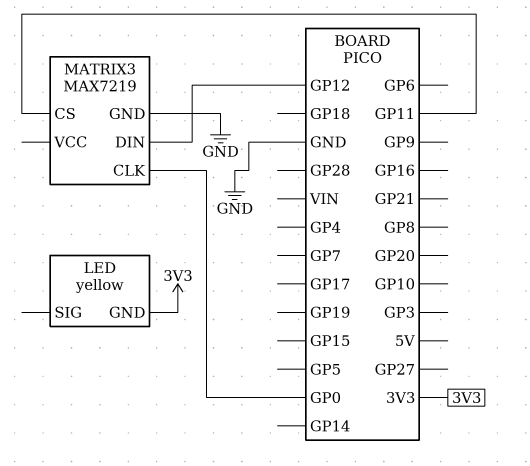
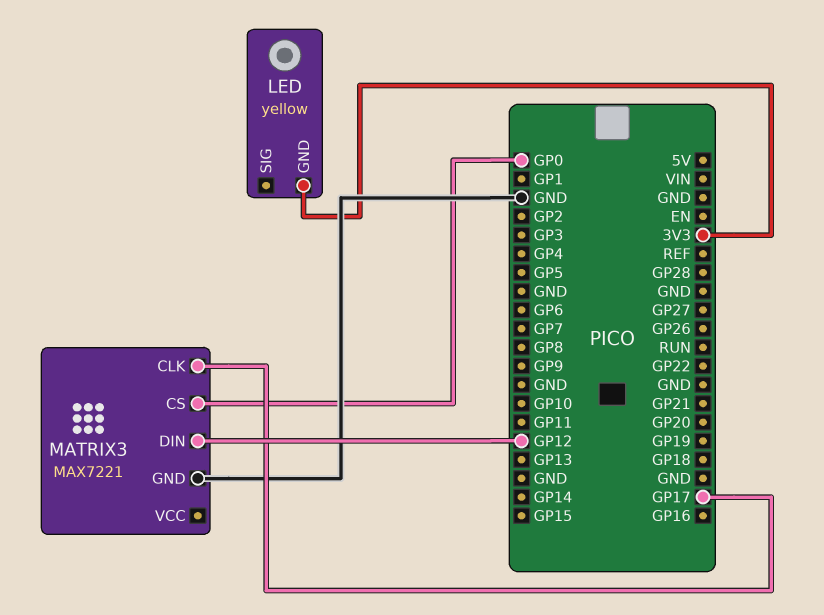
MATRIX3: MAX7219 -> MAX7221
MATRIX3 pin CLK: GP0 -> GP17
MATRIX3 pin CS: GP11 -> GP0

